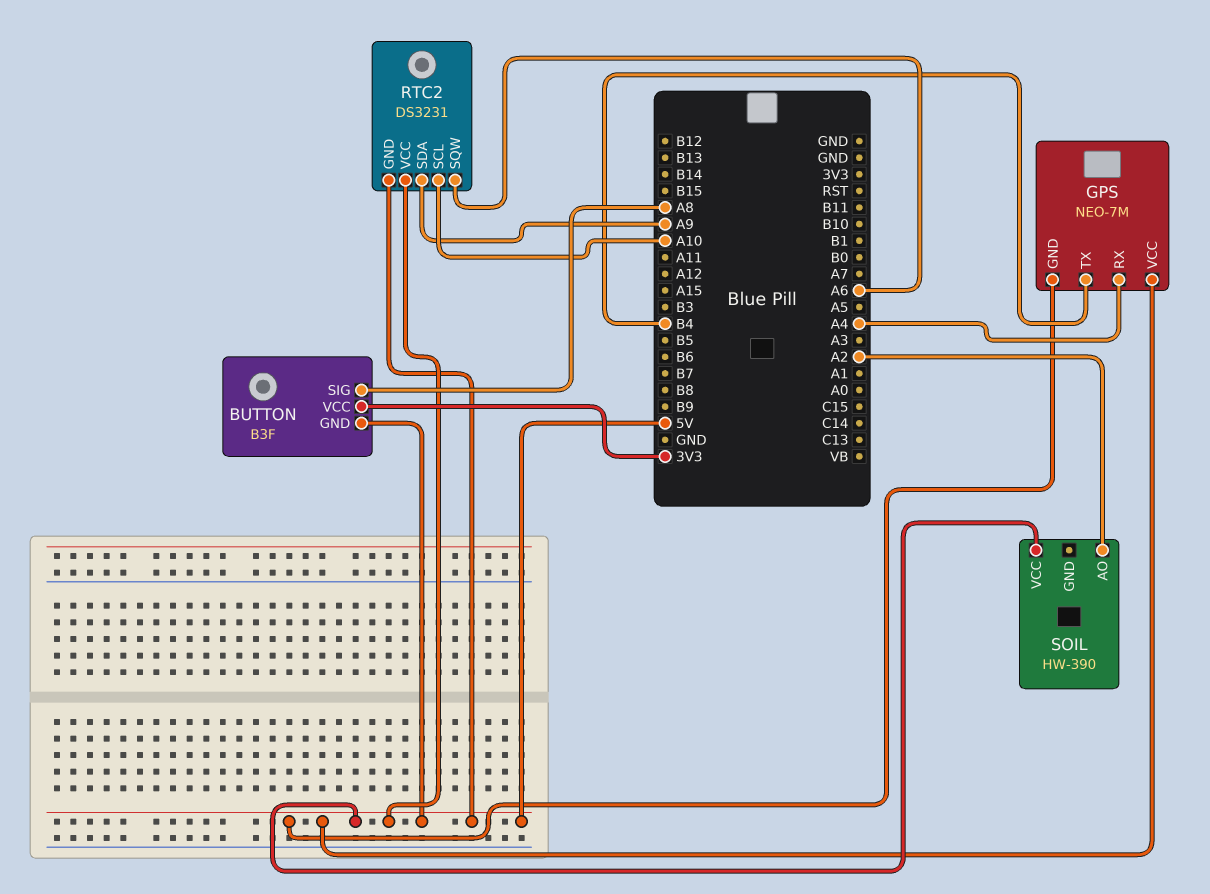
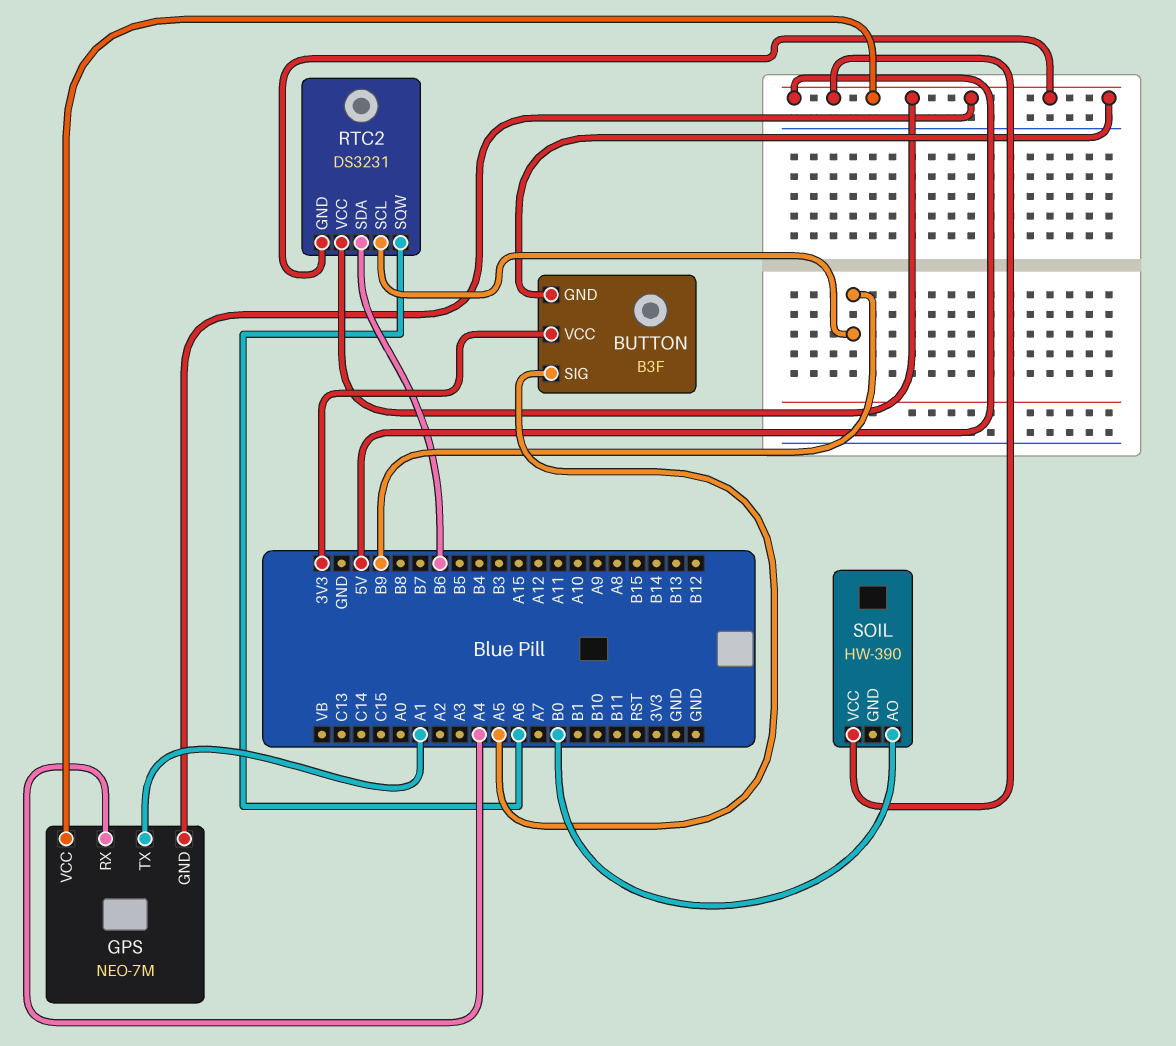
BUTTON pin SIG: A8 -> A5
GPS pin TX: B4 -> A1
RTC2 pin SCL: A10 -> B9
RTC2 pin SDA: A9 -> B6
SOIL pin AO: A2 -> B0

